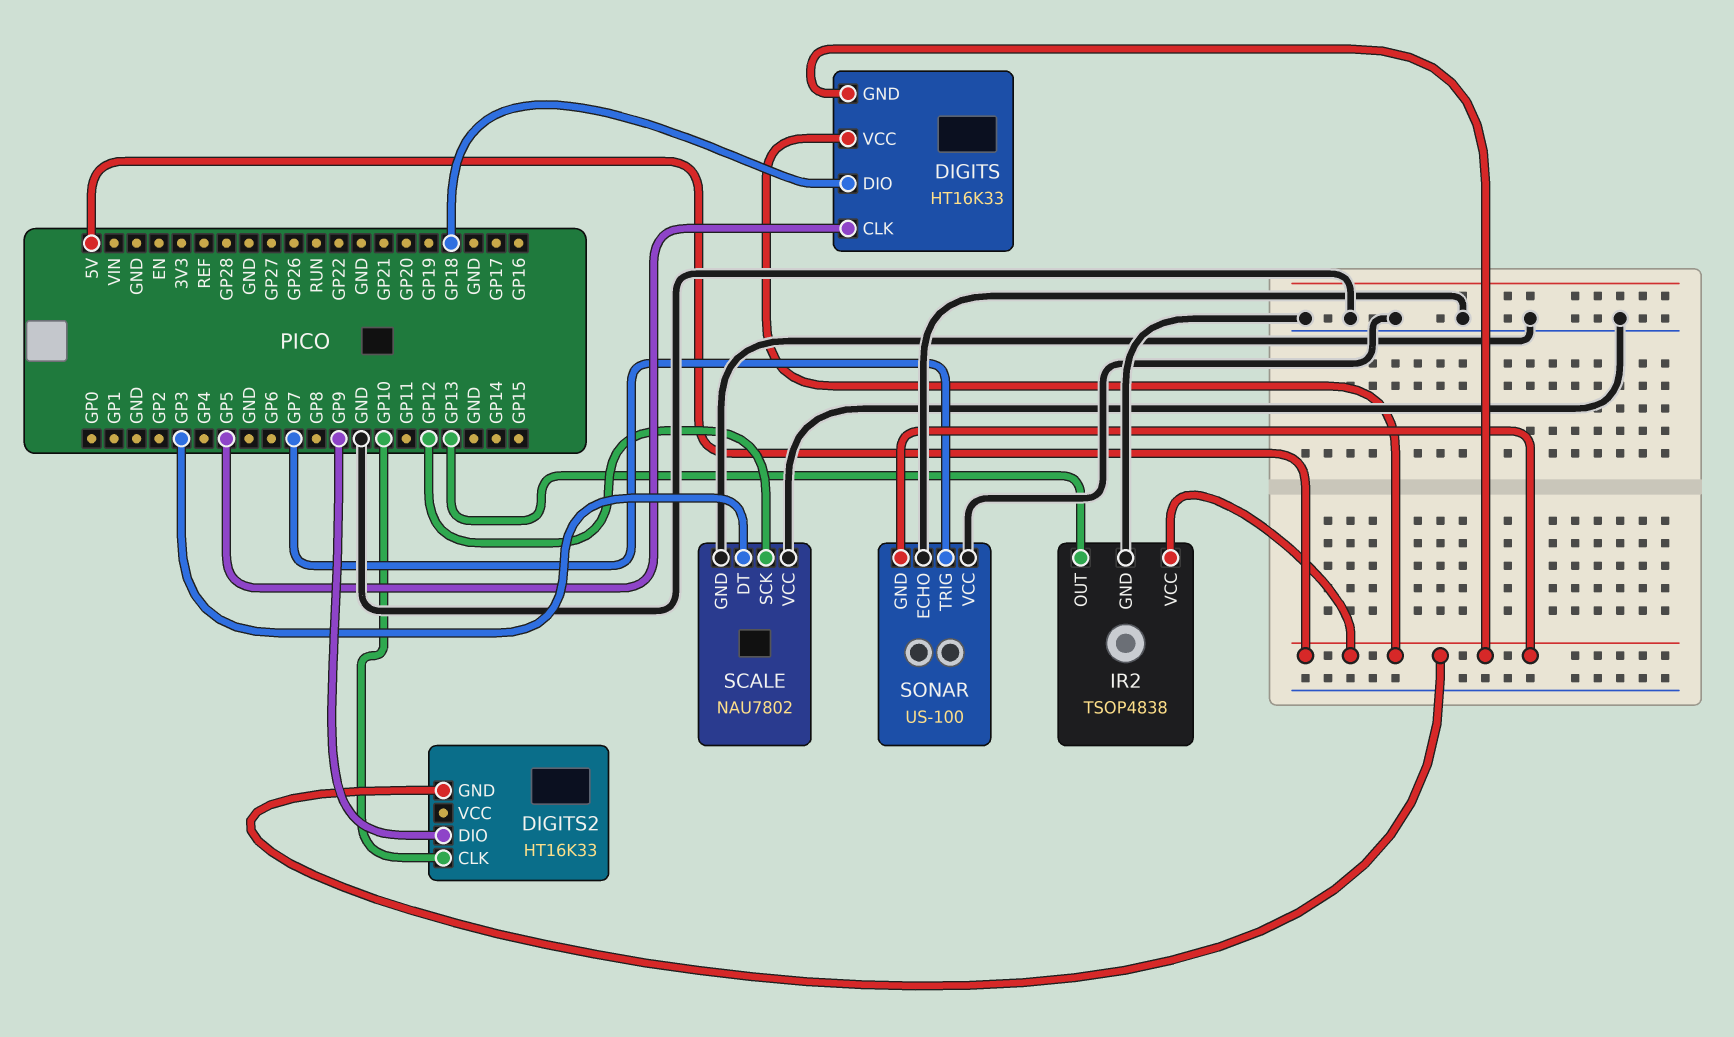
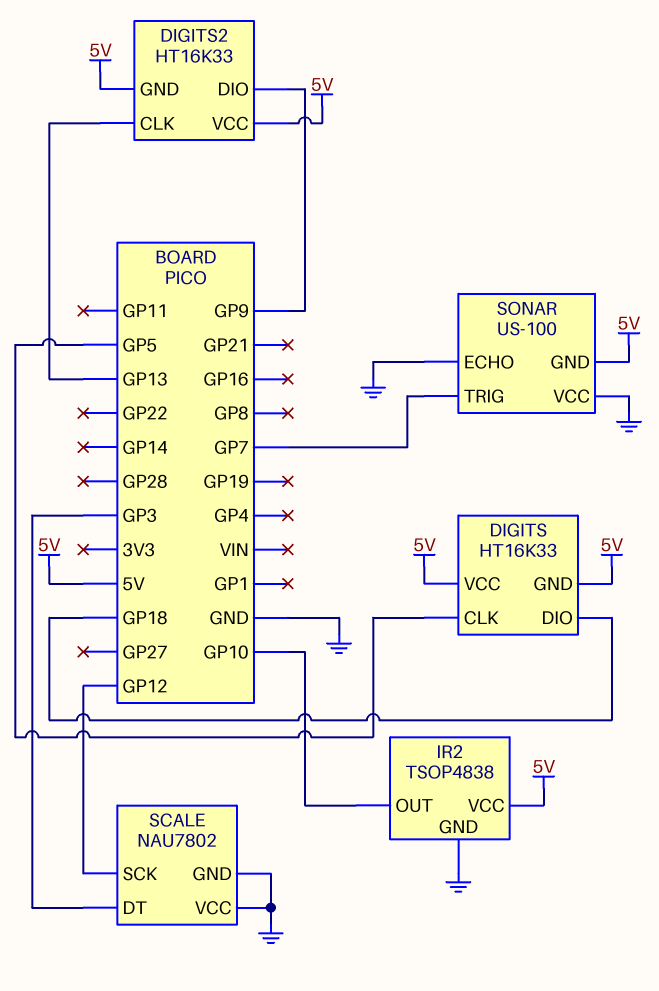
DIGITS2 pin CLK: GP10 -> GP13
DIGITS2 pin VCC: none -> 5V
IR2 pin OUT: GP13 -> GP10

